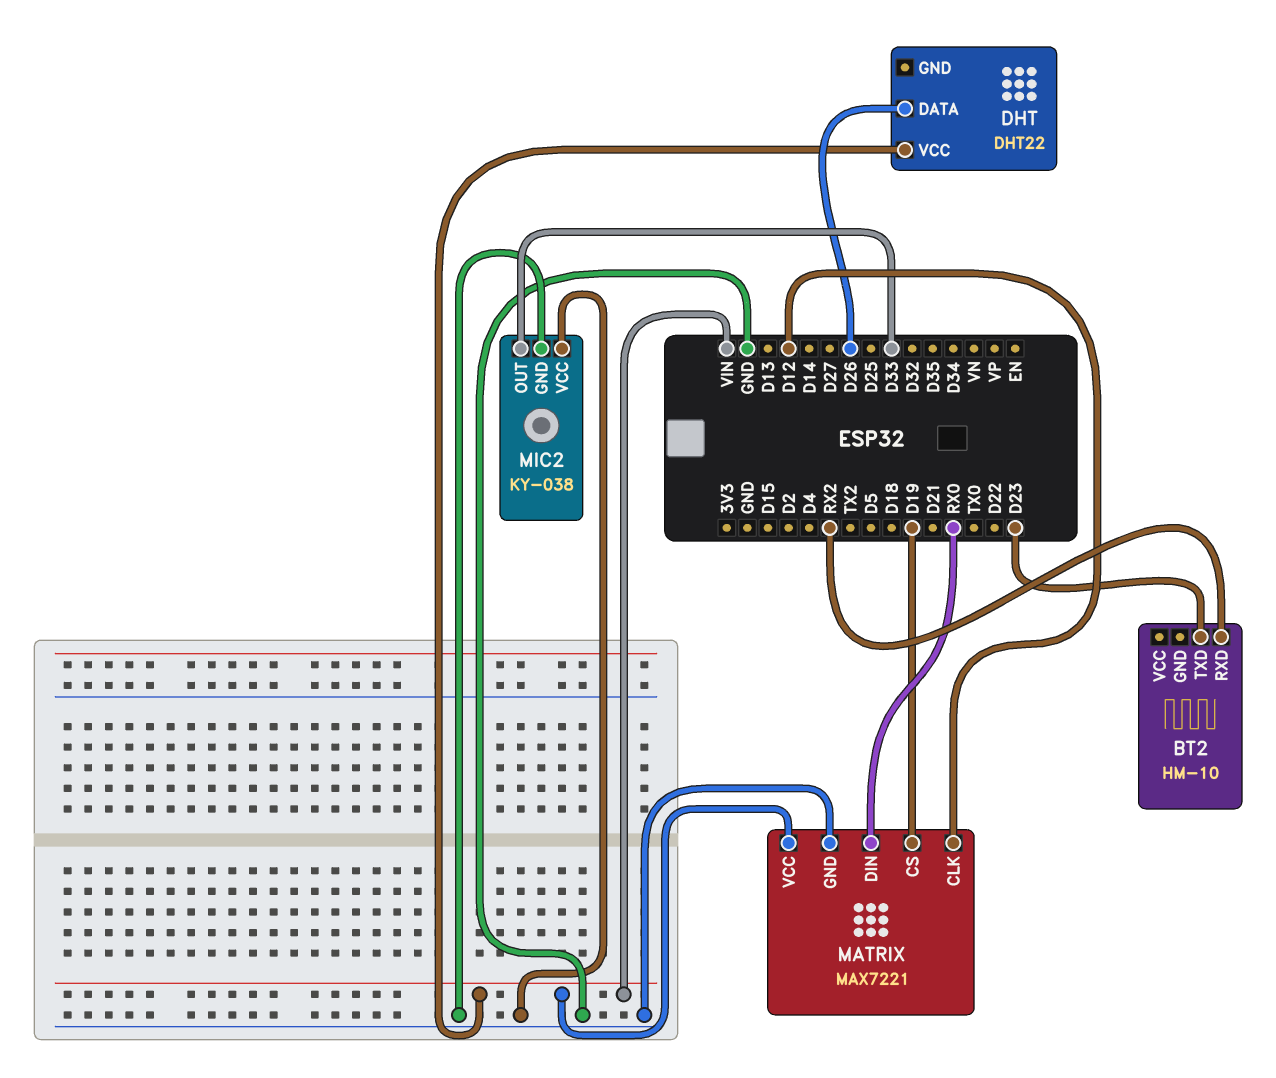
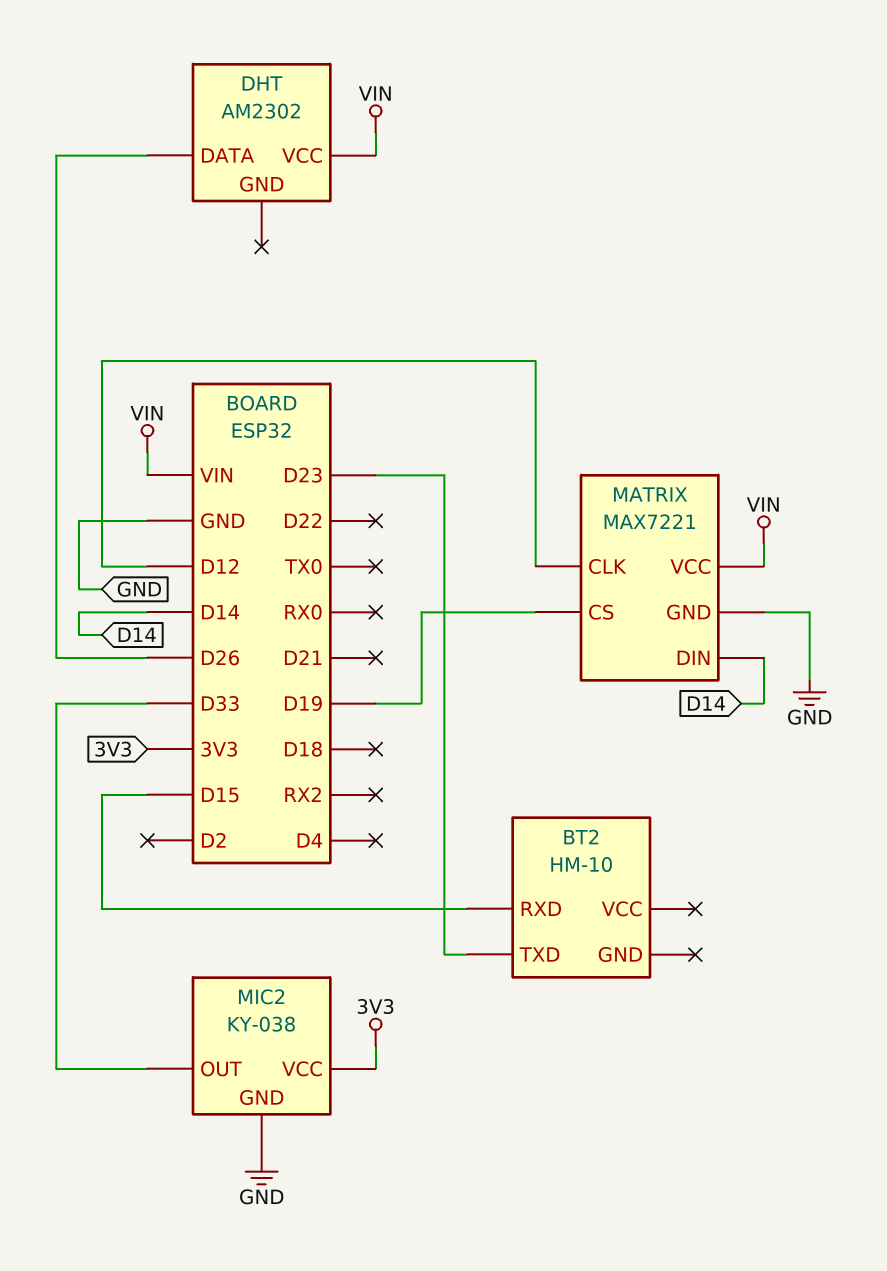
BT2 pin RXD: RX2 -> D15
DHT: DHT22 -> AM2302
MATRIX pin DIN: RX0 -> D14
MIC2 pin VCC: GND -> 3V3

